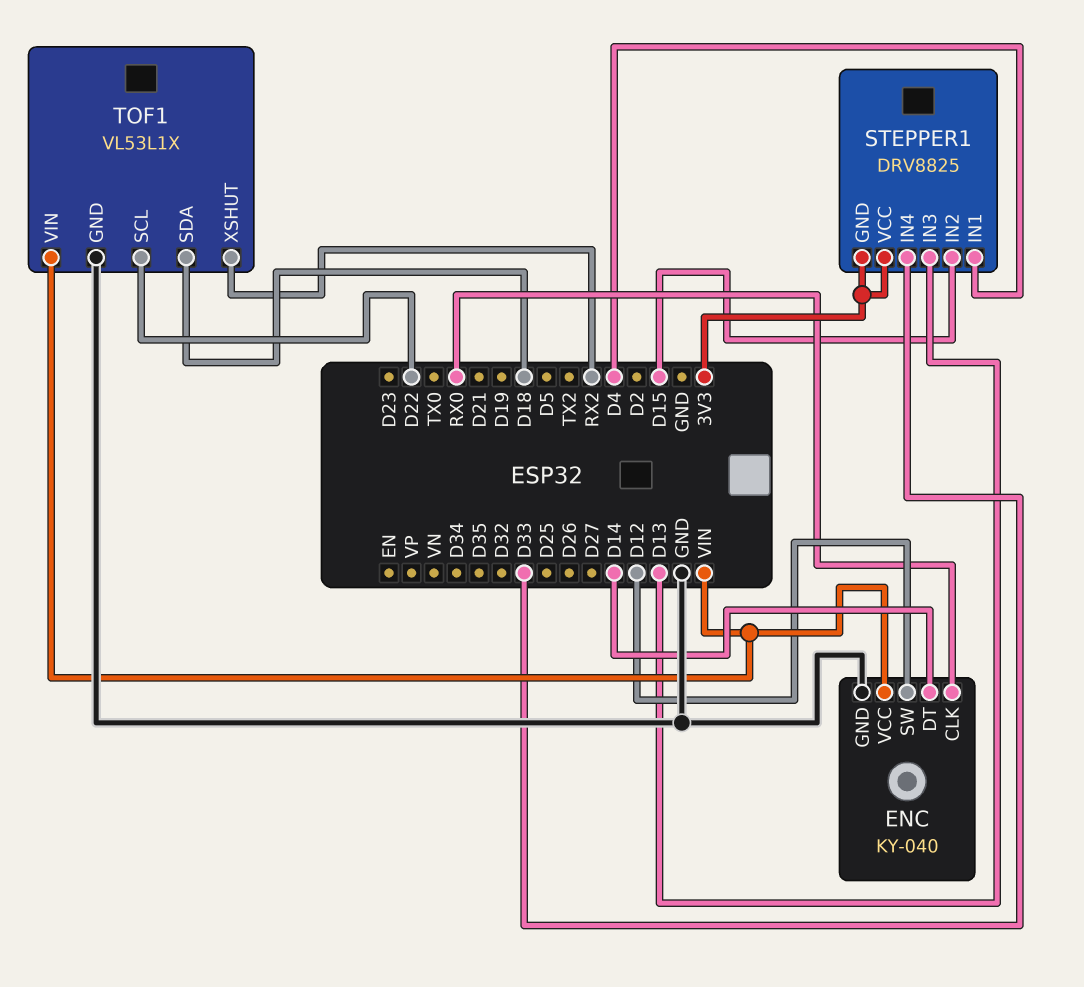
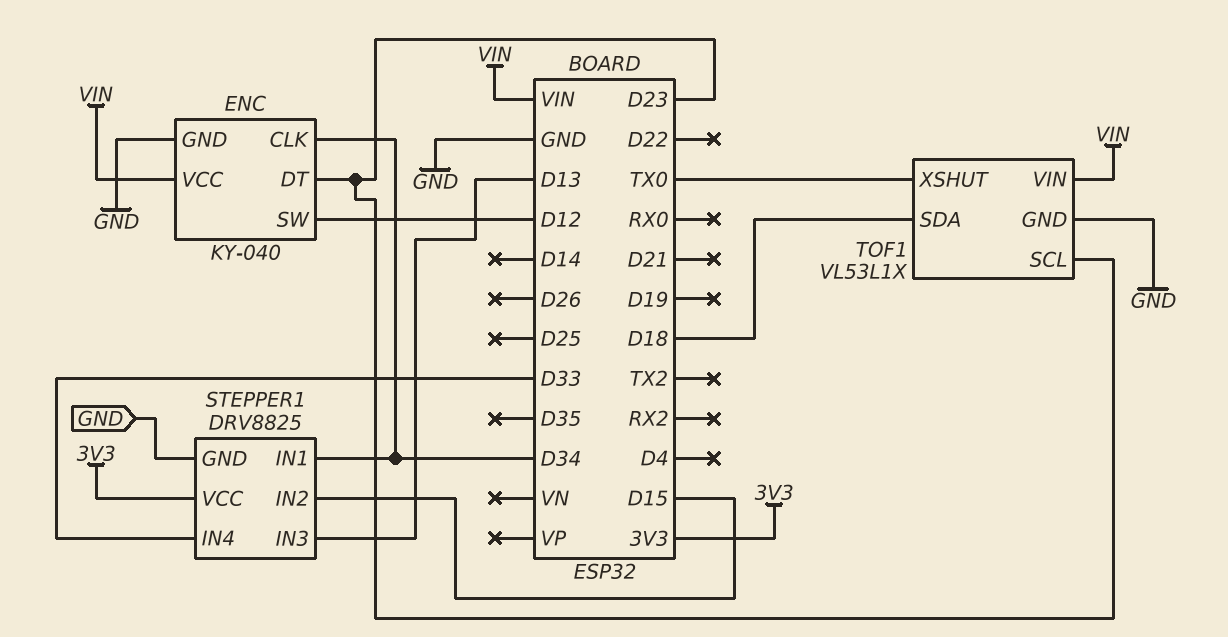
ENC pin CLK: RX0 -> D34
ENC pin DT: D14 -> D23
STEPPER1 pin GND: 3V3 -> GND
STEPPER1 pin IN1: D4 -> D34
TOF1 pin SCL: D22 -> D23
TOF1 pin XSHUT: RX2 -> TX0

